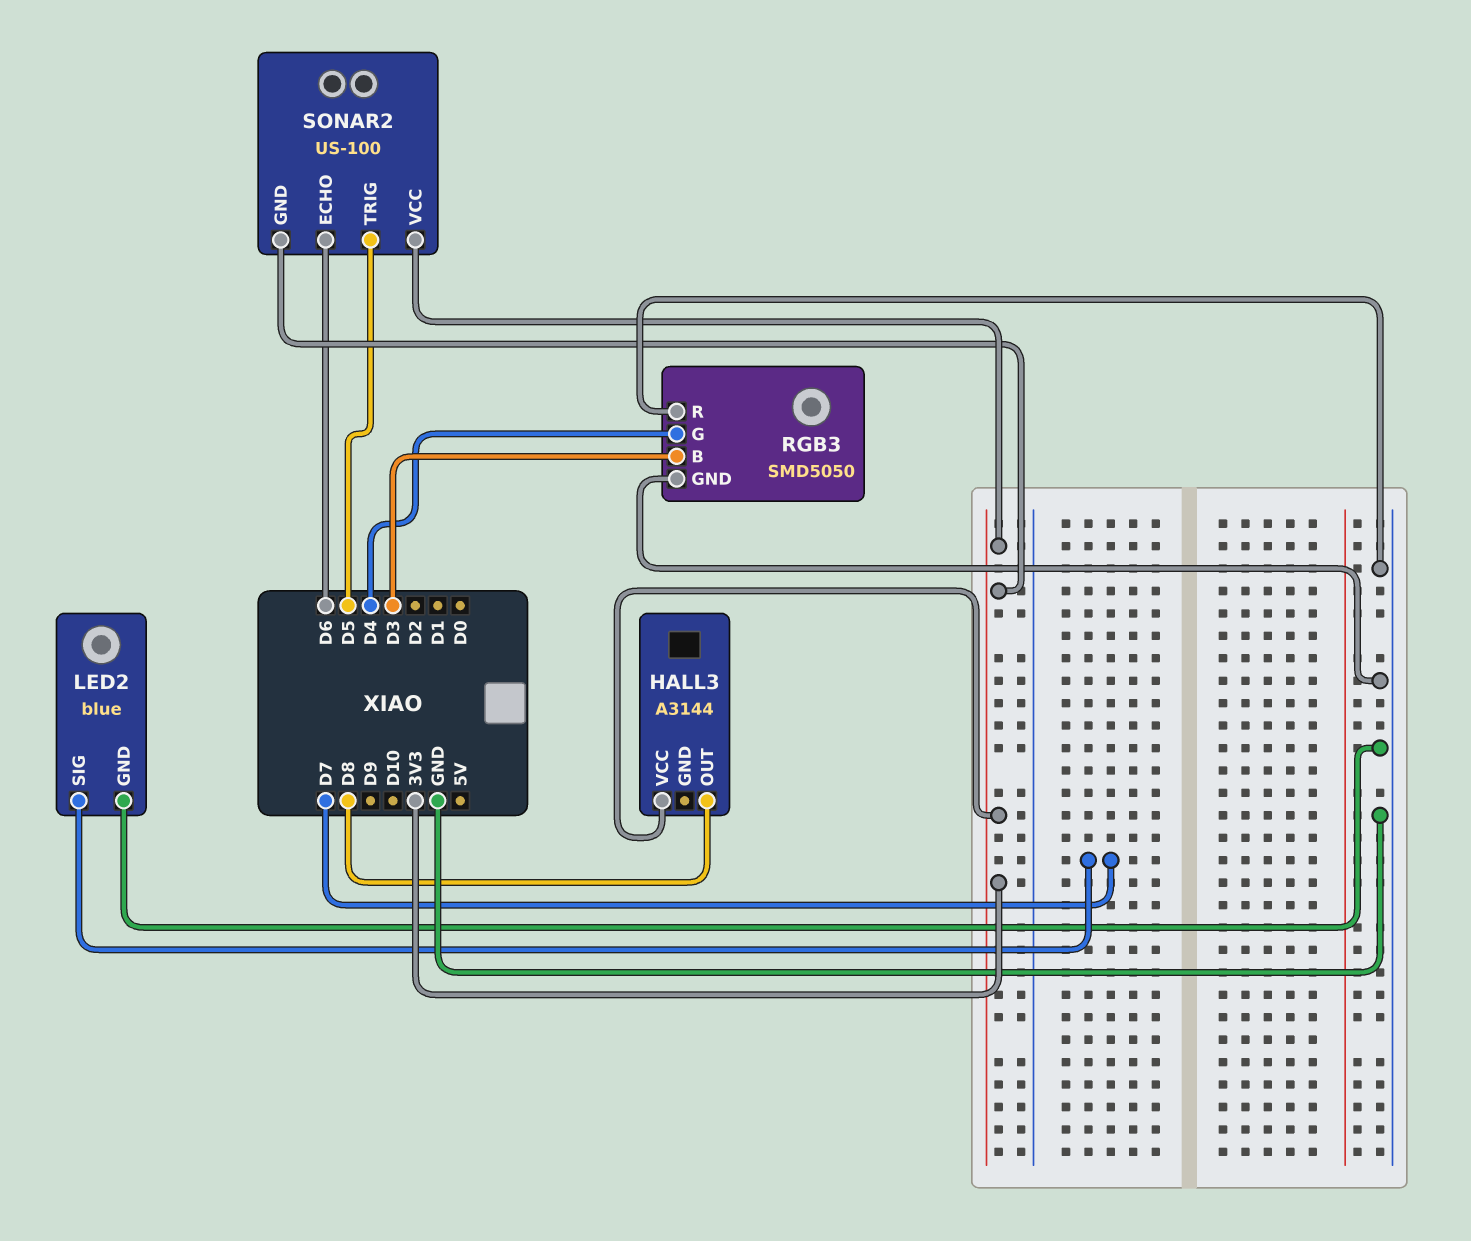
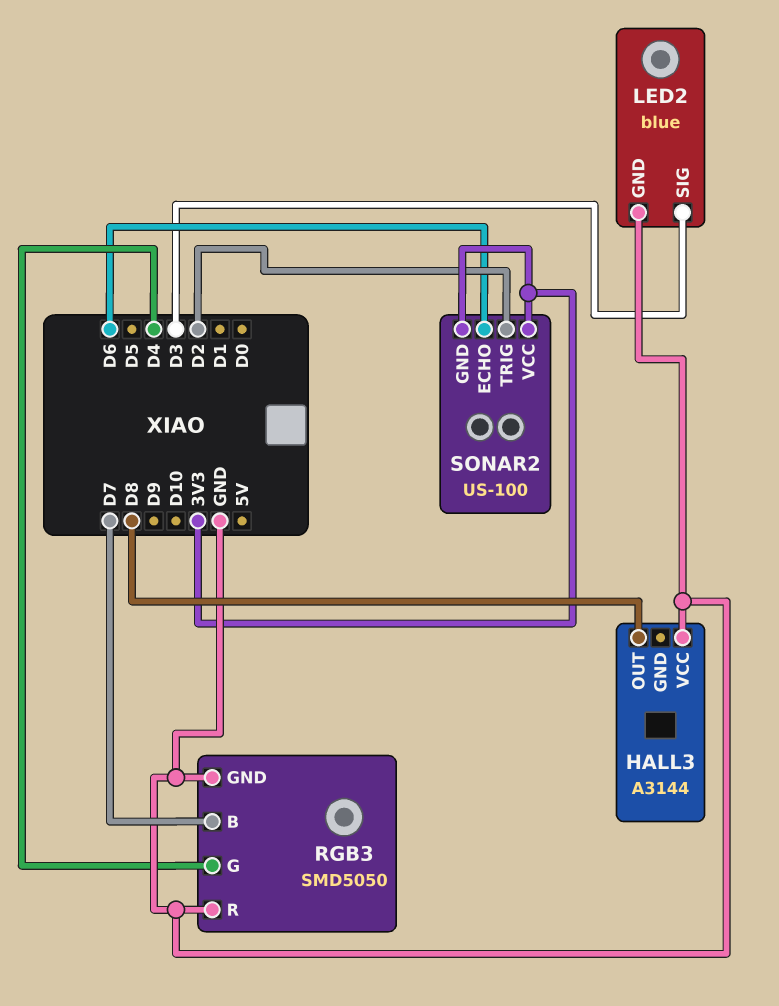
HALL3 pin VCC: 3V3 -> GND
LED2 pin SIG: D7 -> D3
RGB3 pin B: D3 -> D7
SONAR2 pin TRIG: D5 -> D2

